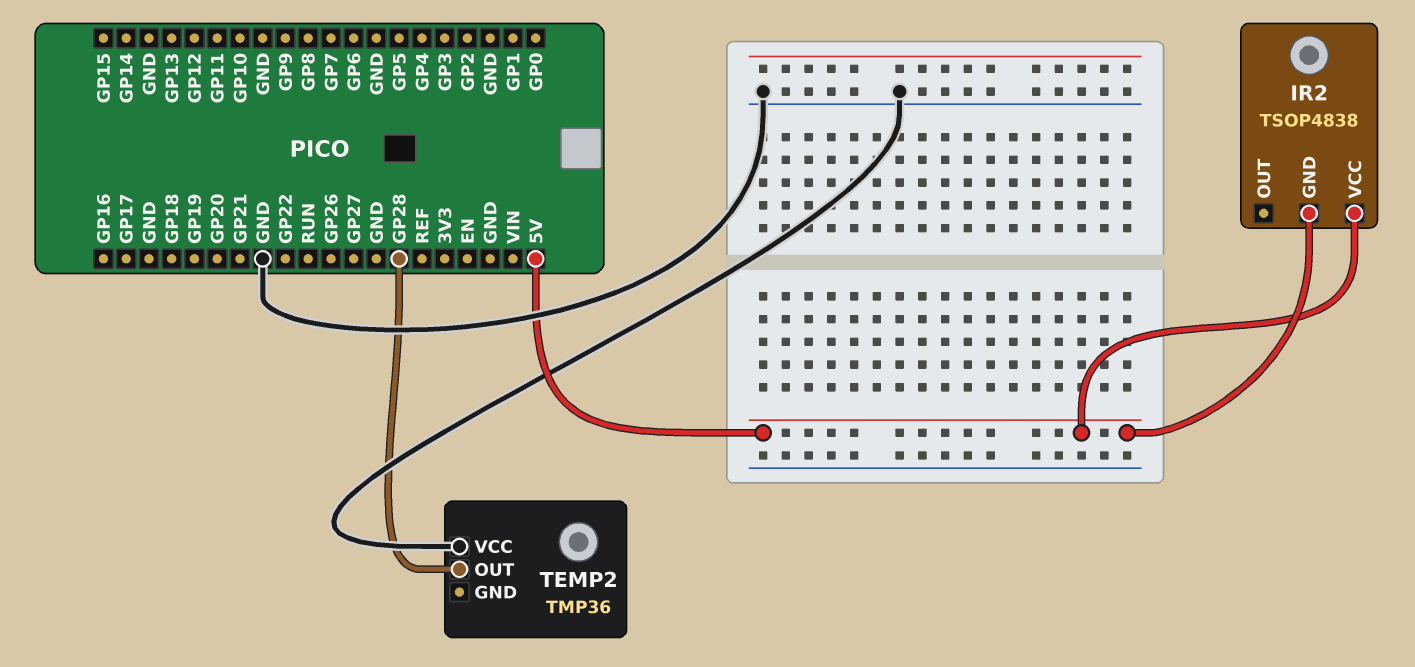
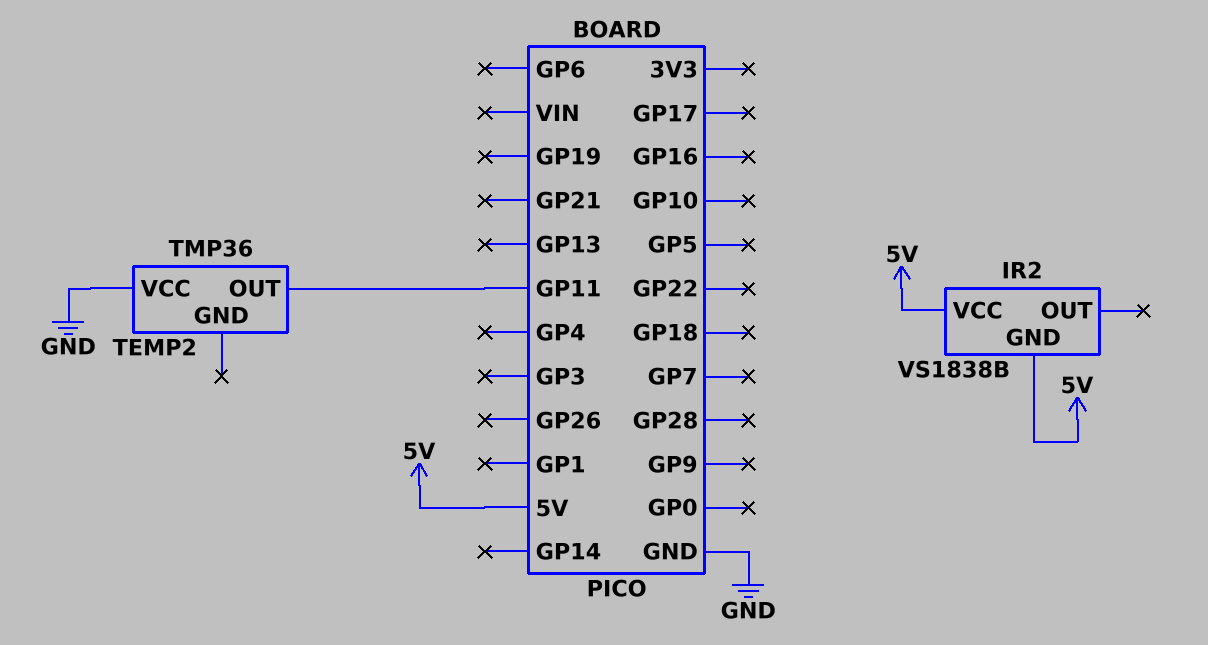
IR2: TSOP4838 -> VS1838B
TEMP2 pin OUT: GP28 -> GP11

